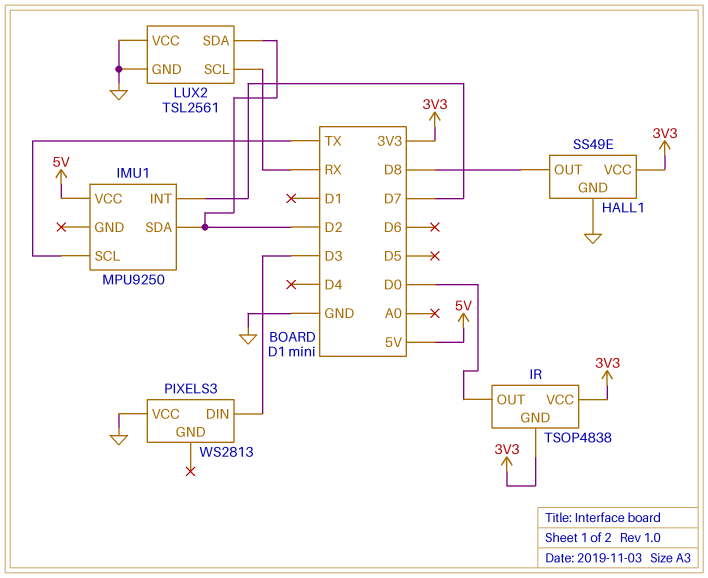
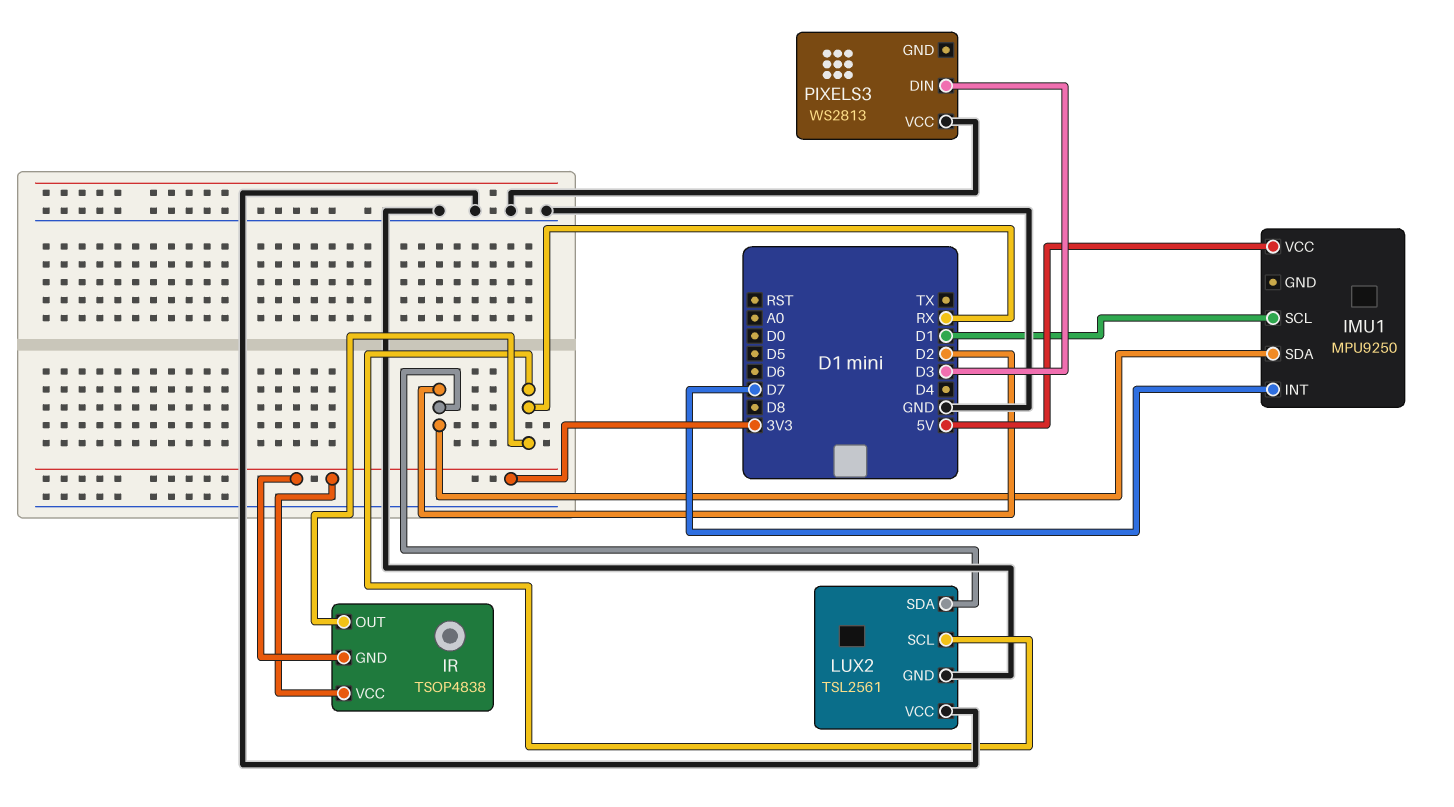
HALL1: SS49E -> none
HALL1 pin GND: GND -> none
HALL1 pin OUT: D8 -> none
HALL1 pin VCC: 3V3 -> none
IMU1 pin SCL: TX -> D1
IR pin OUT: D0 -> RX

